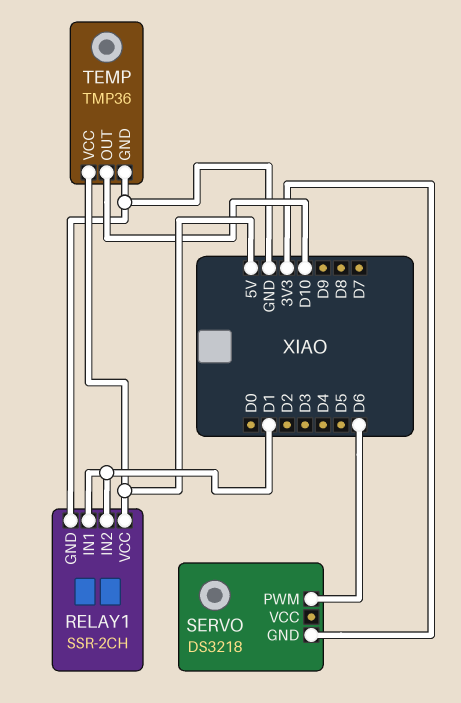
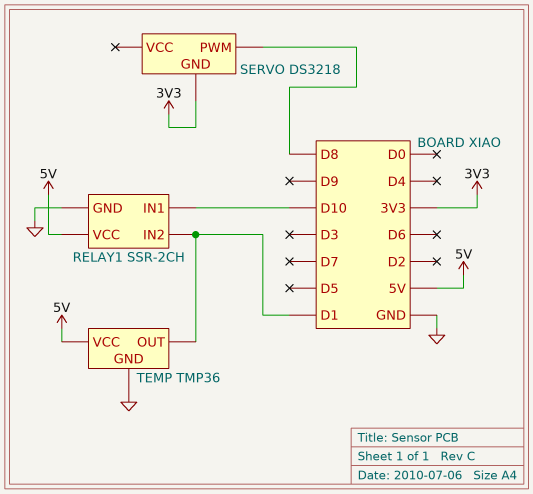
RELAY1 pin IN1: D1 -> D10
SERVO pin PWM: D6 -> D8
TEMP pin OUT: D10 -> D1

